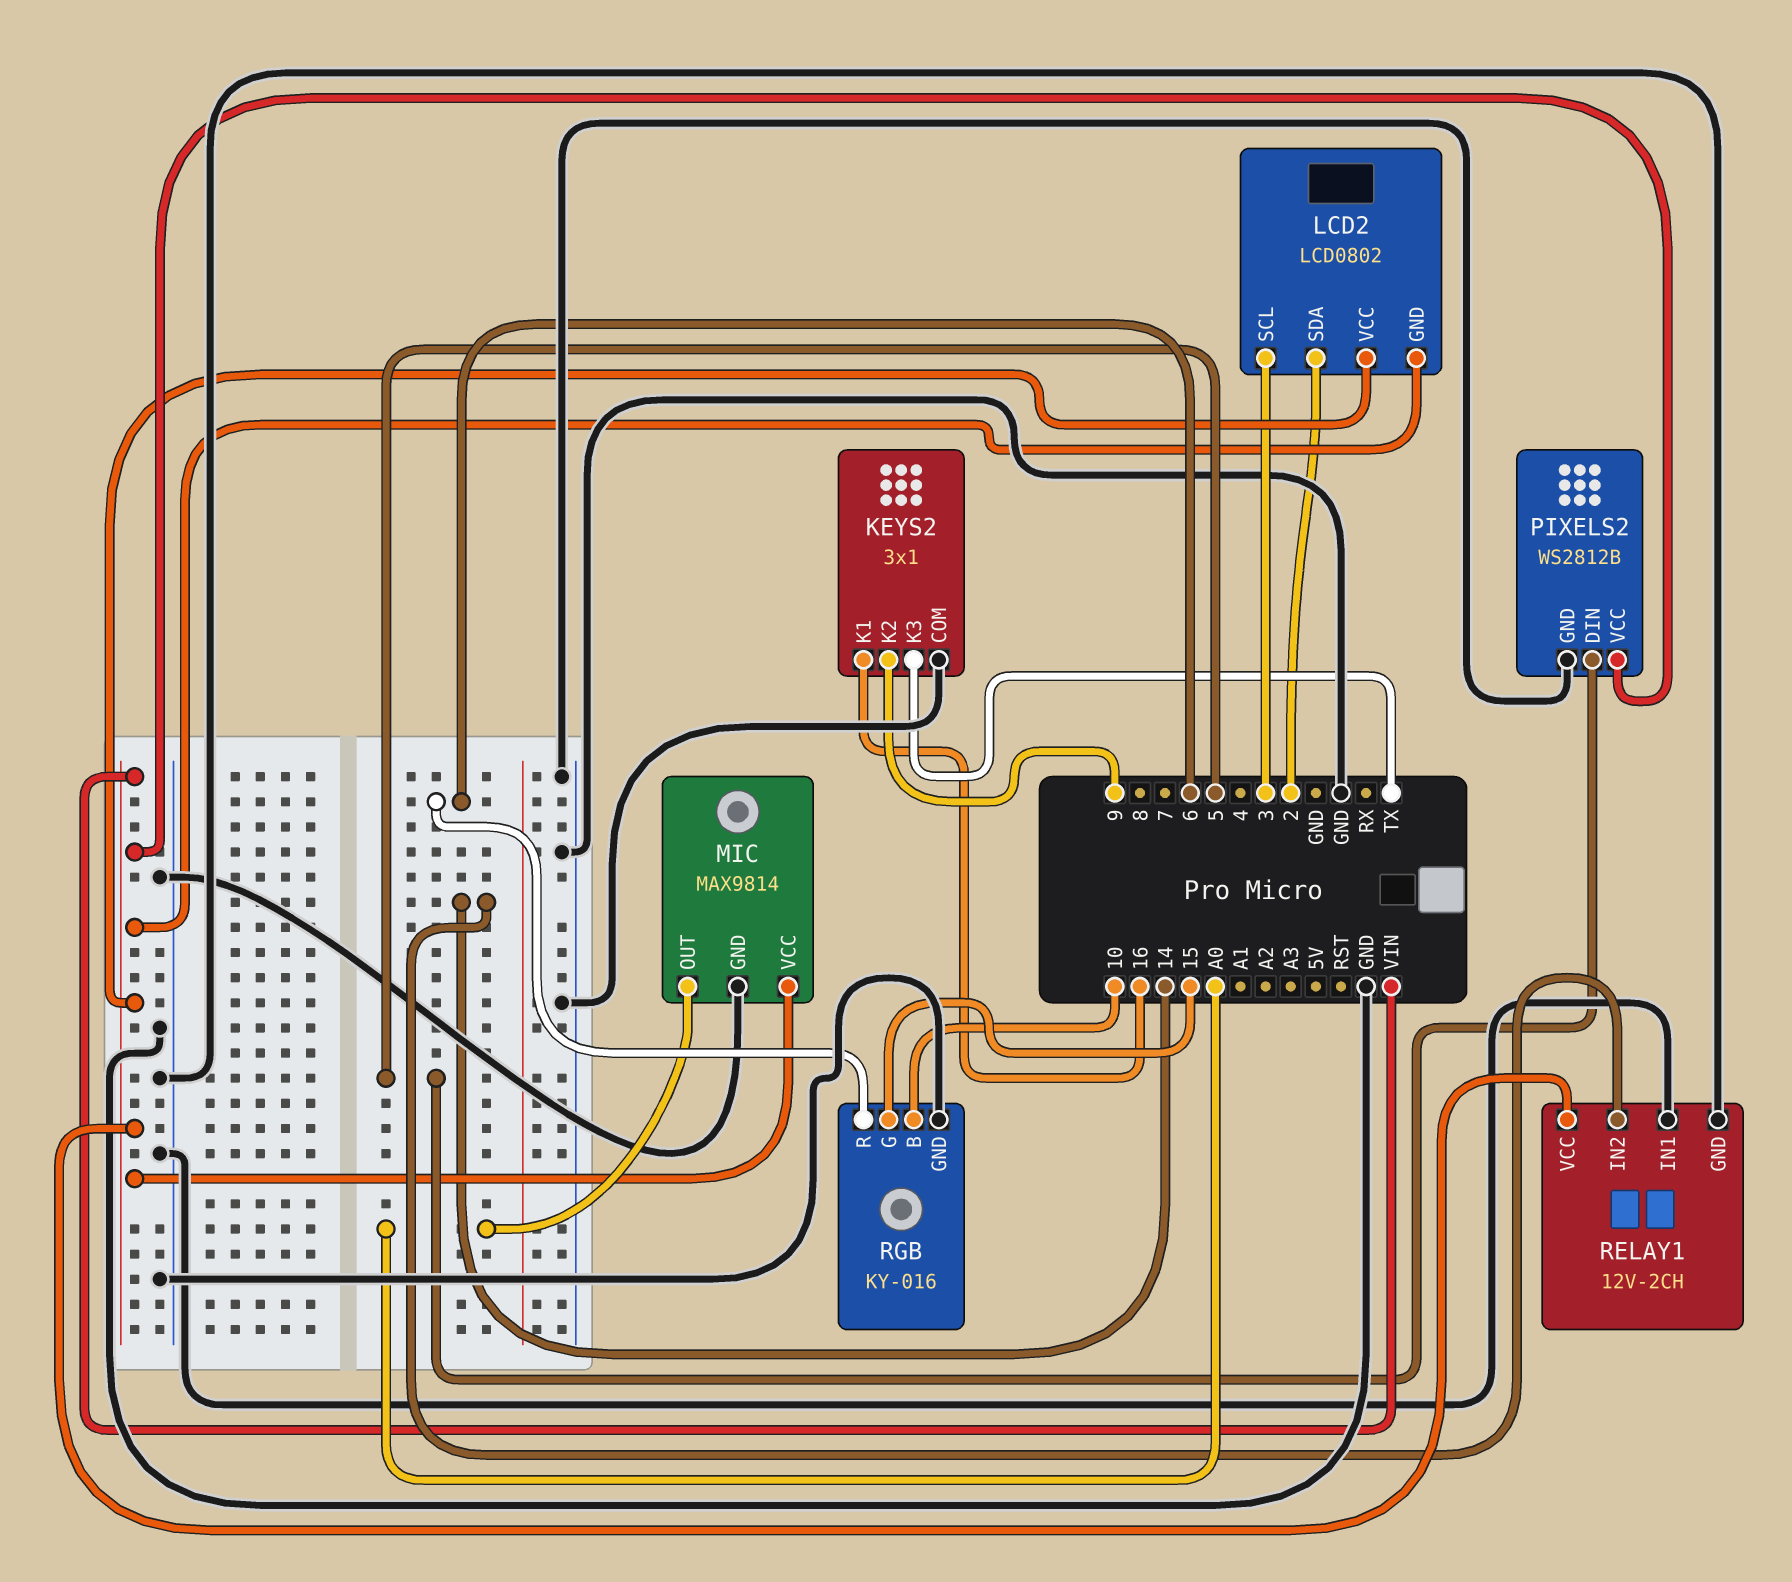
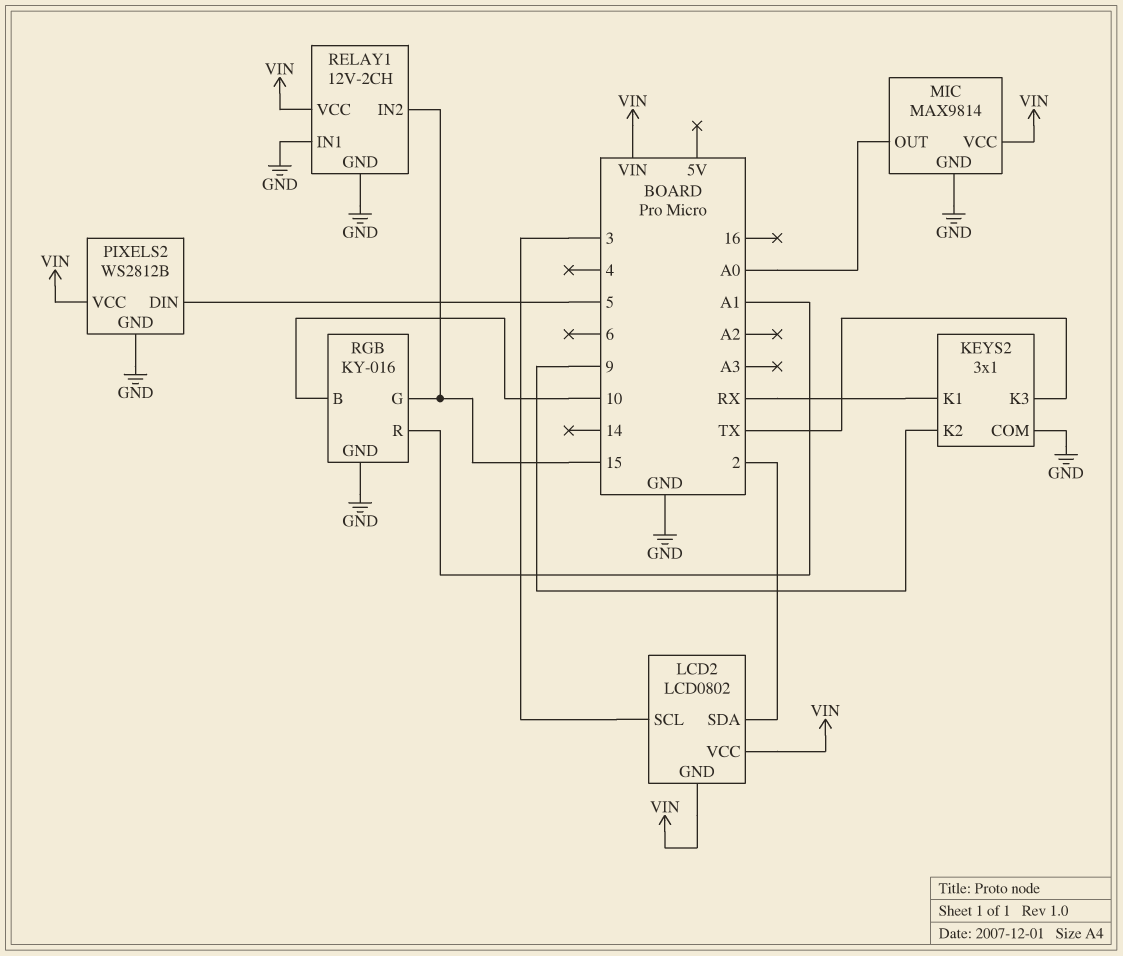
KEYS2 pin K1: 16 -> RX
RELAY1 pin IN2: 14 -> 15
RGB pin R: 6 -> A1

